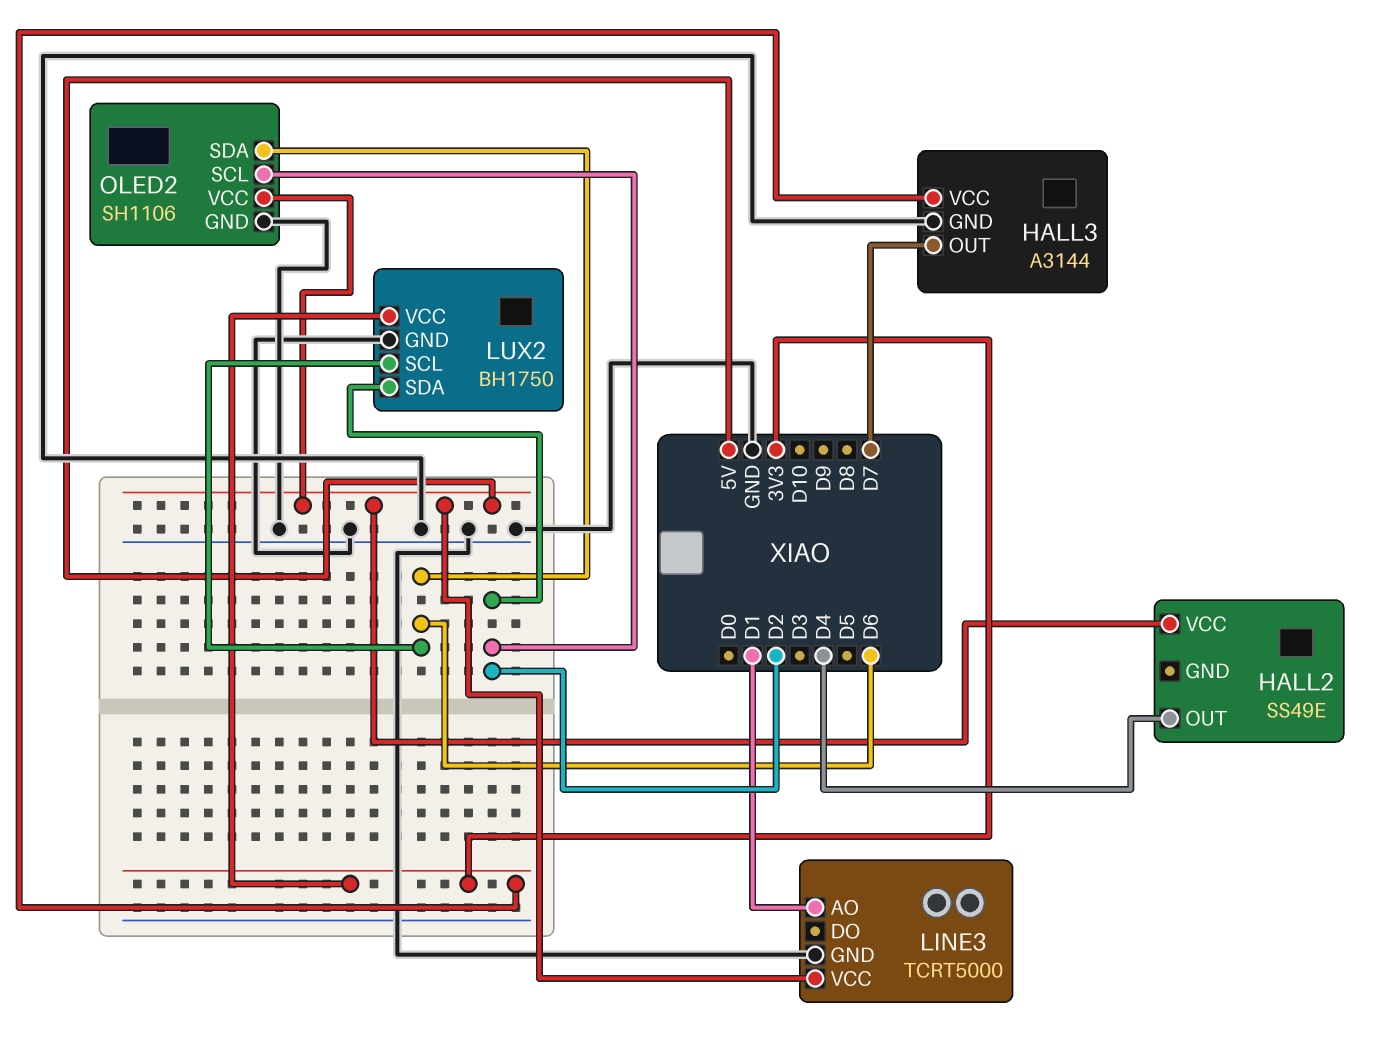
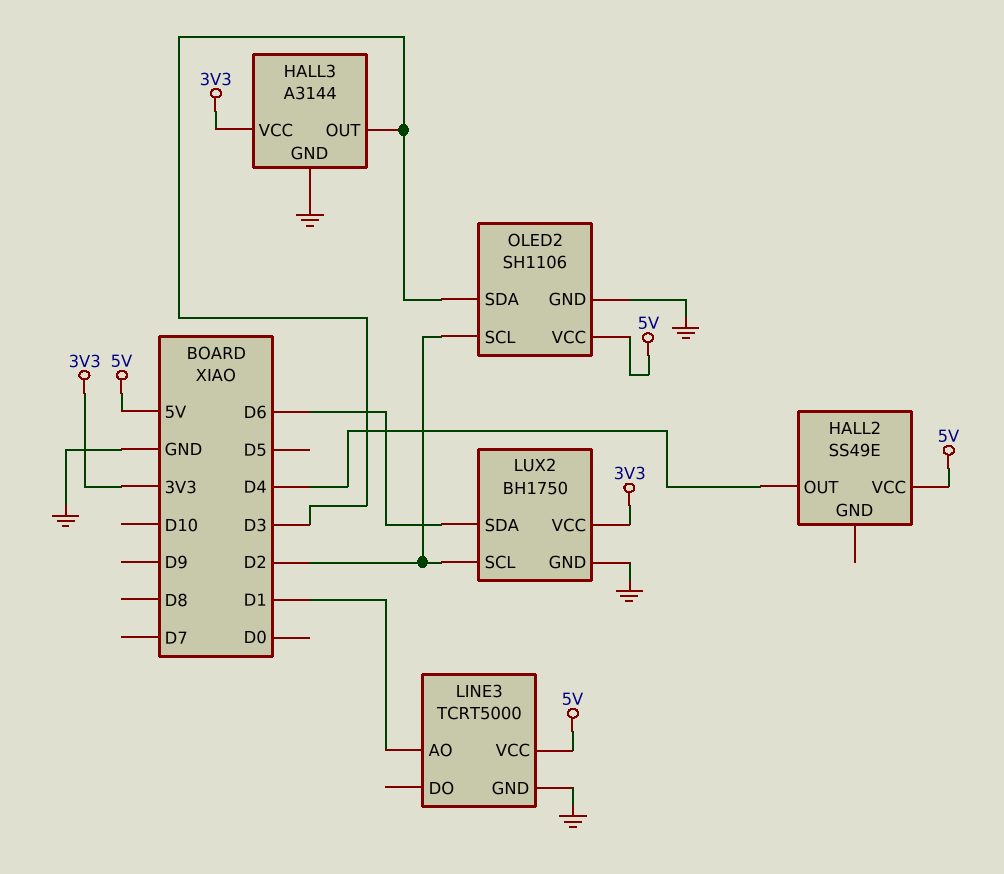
HALL3 pin OUT: D7 -> D3
LUX2 pin SCL: D6 -> D2
LUX2 pin SDA: D2 -> D6
OLED2 pin SDA: D6 -> D3

